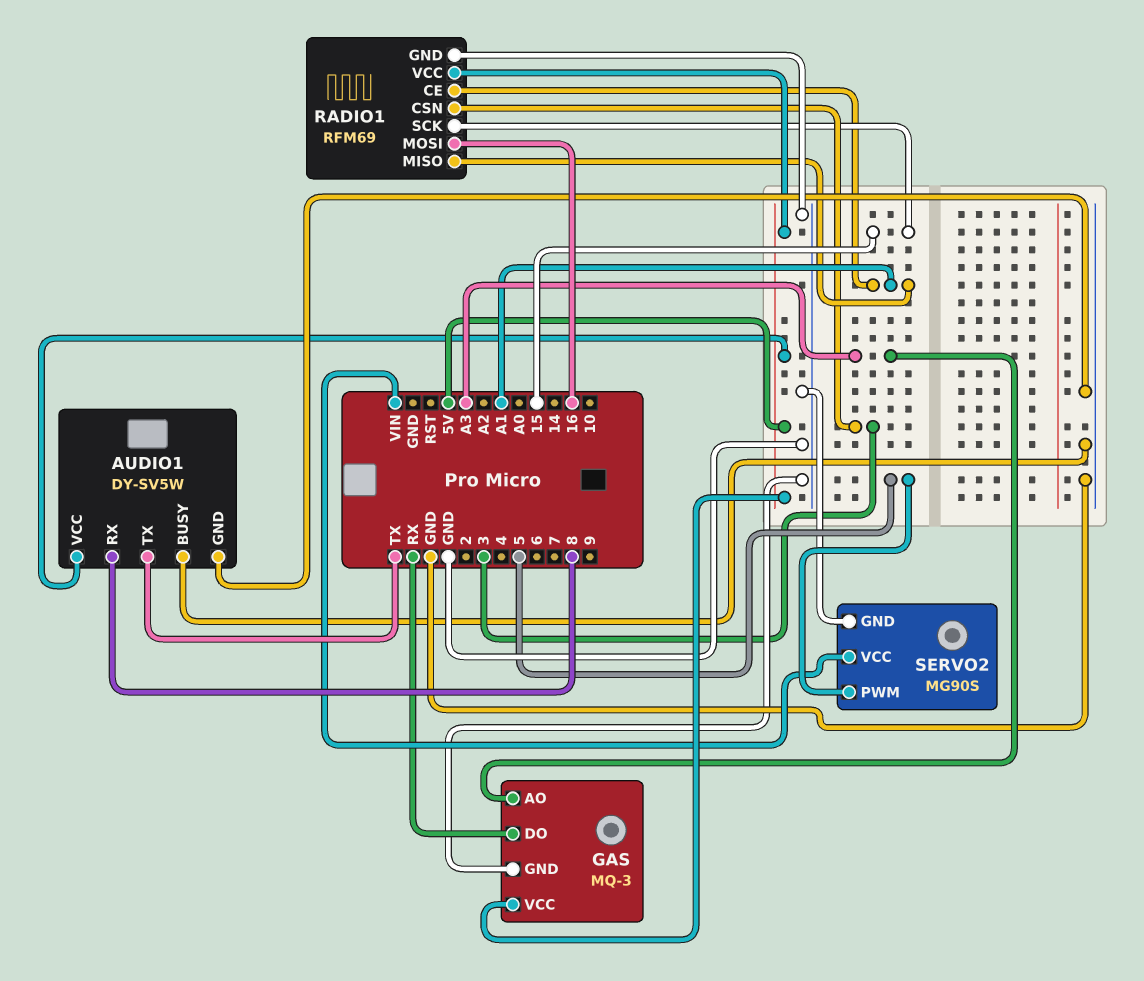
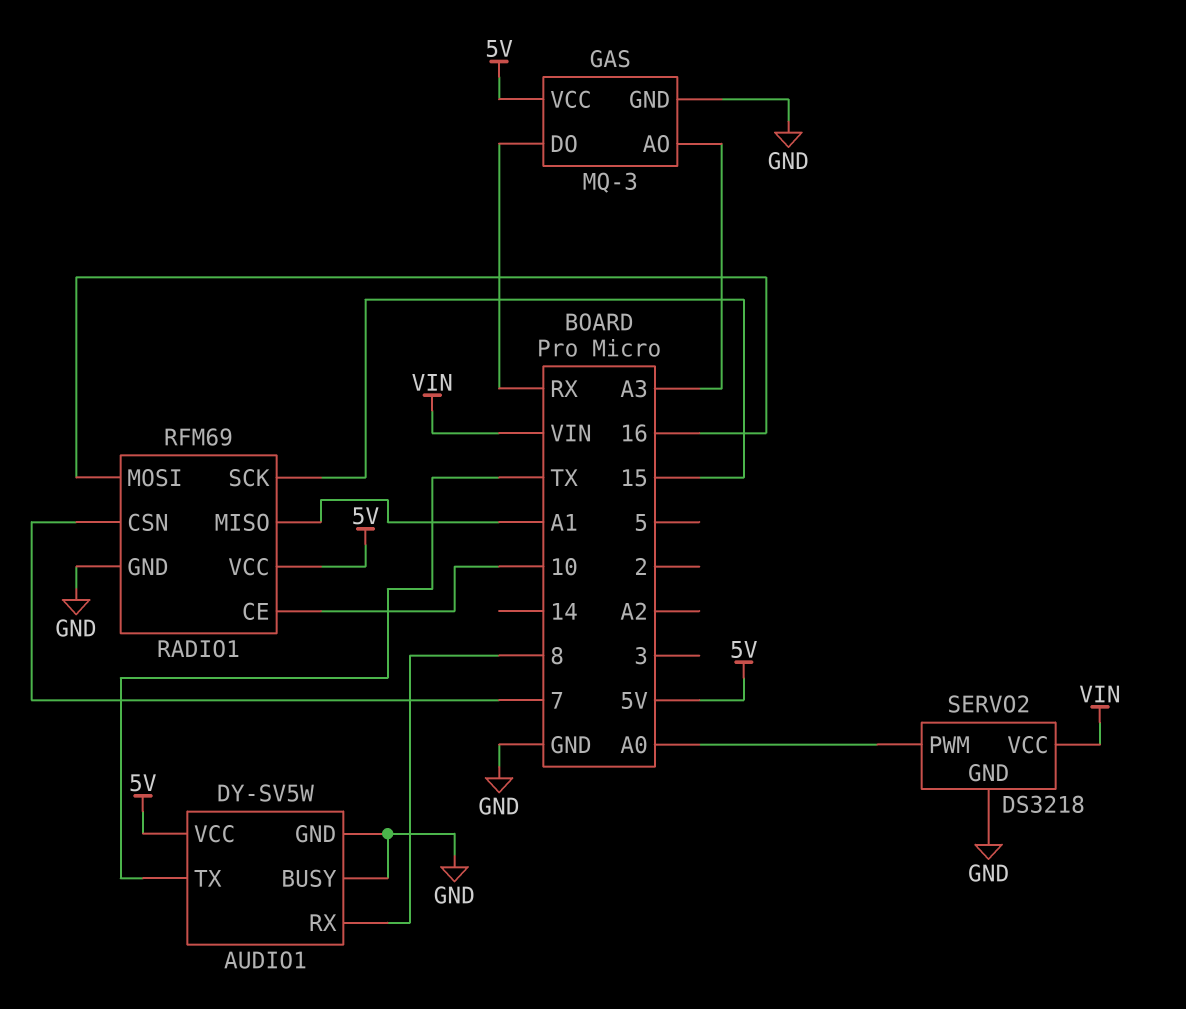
RADIO1 pin CE: A1 -> 10
RADIO1 pin CSN: 3 -> 7
SERVO2: MG90S -> DS3218
SERVO2 pin PWM: 5 -> A0

